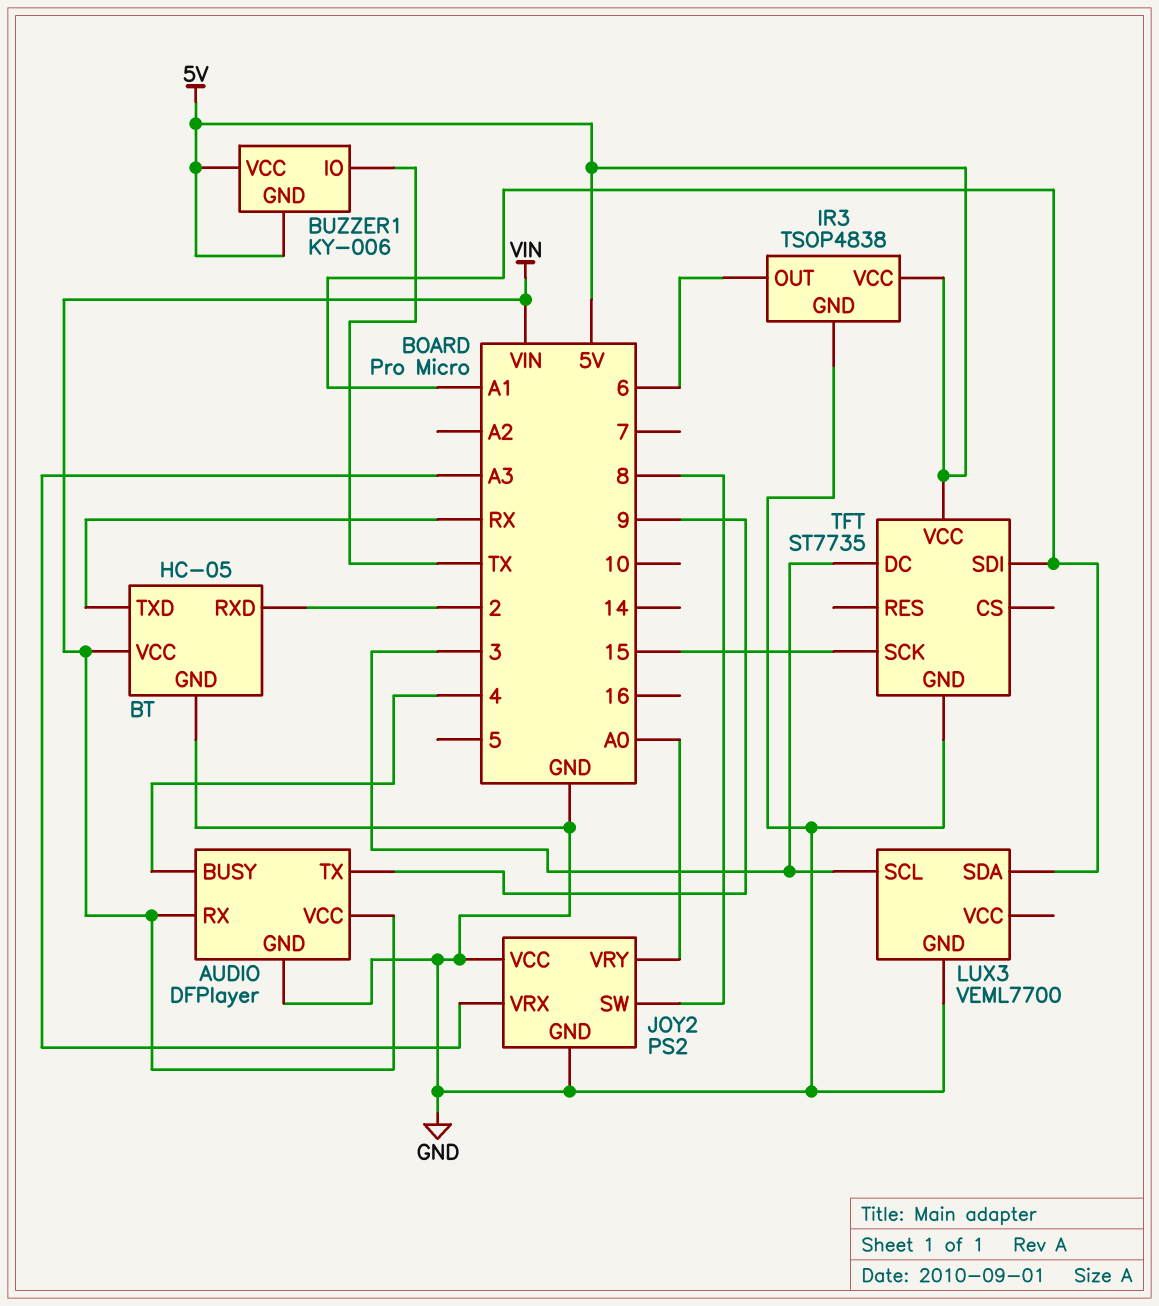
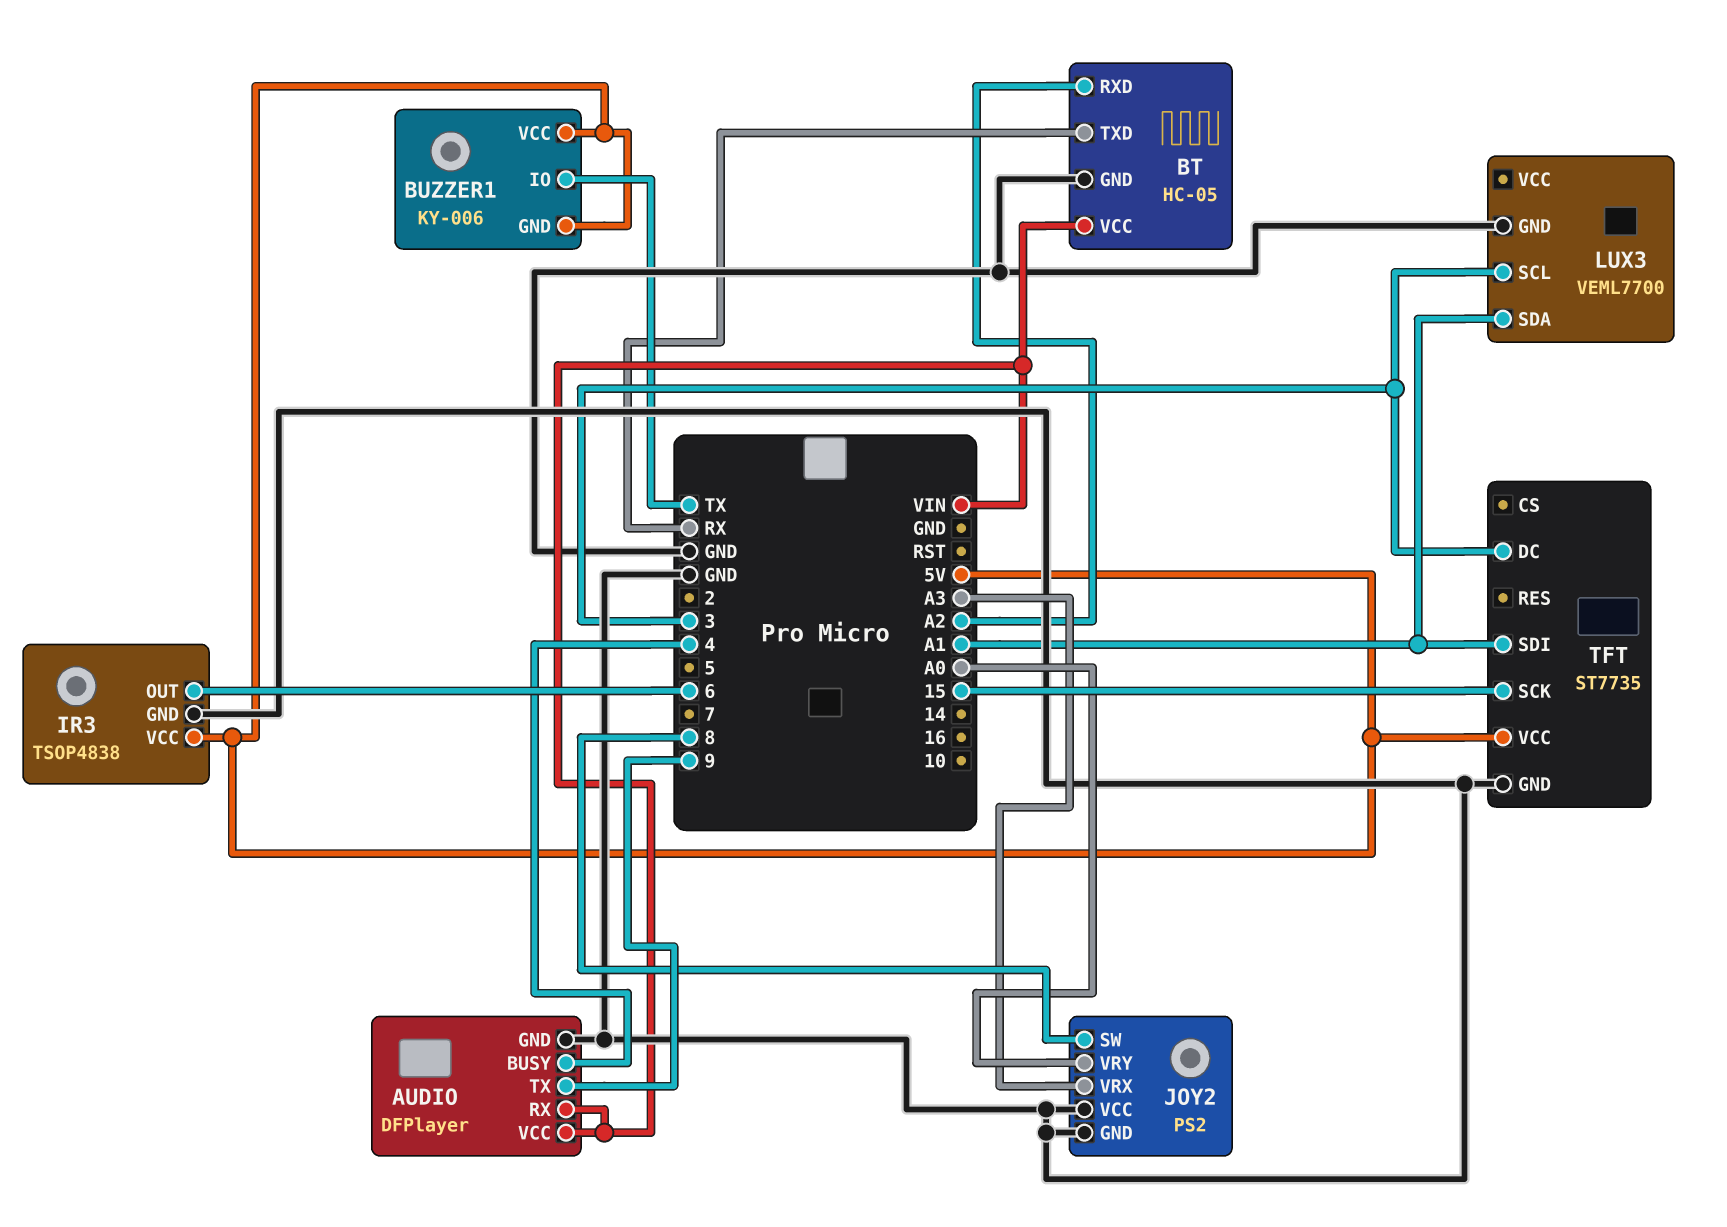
BT pin RXD: 2 -> A2

